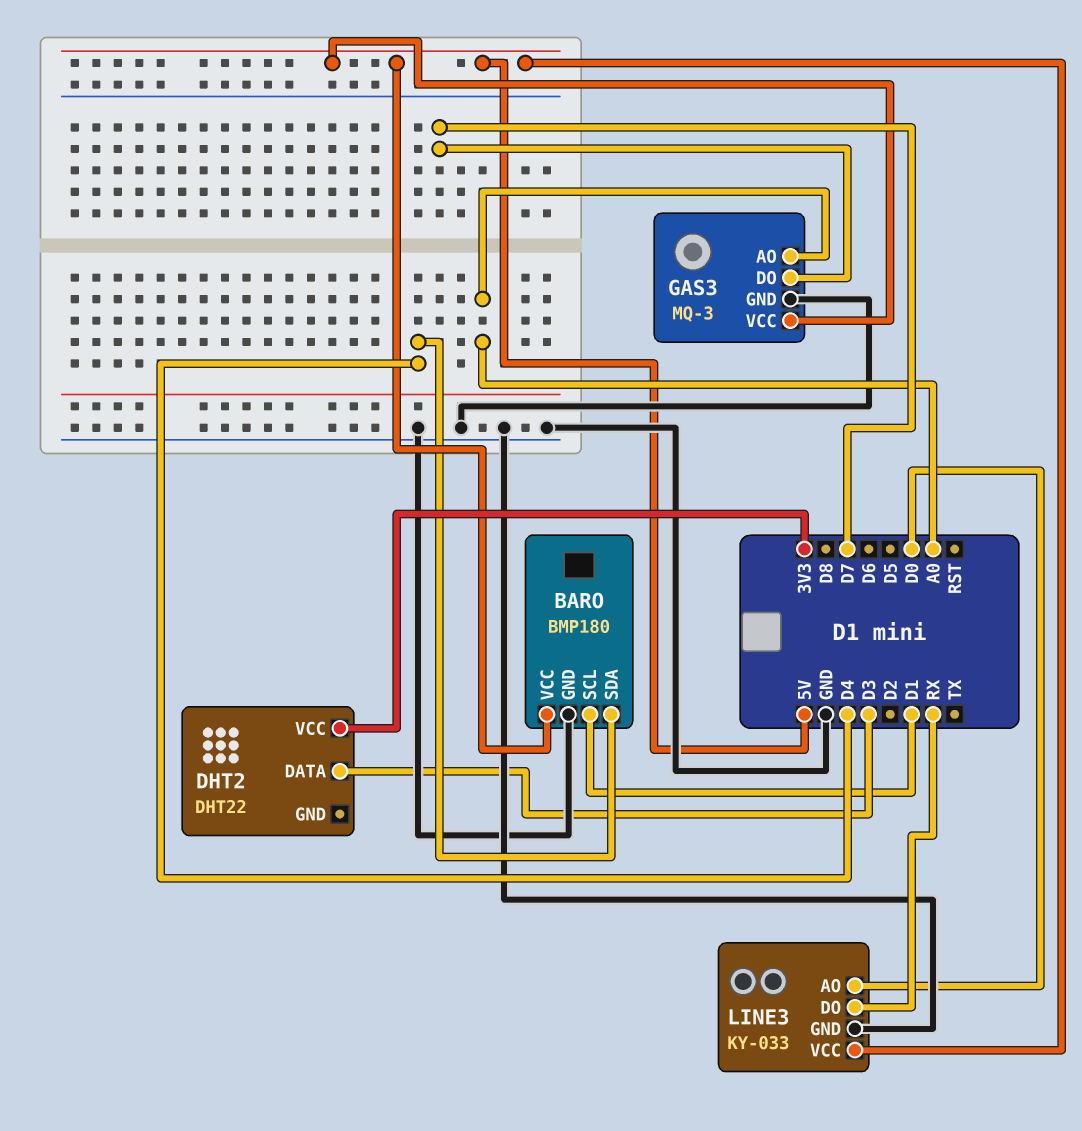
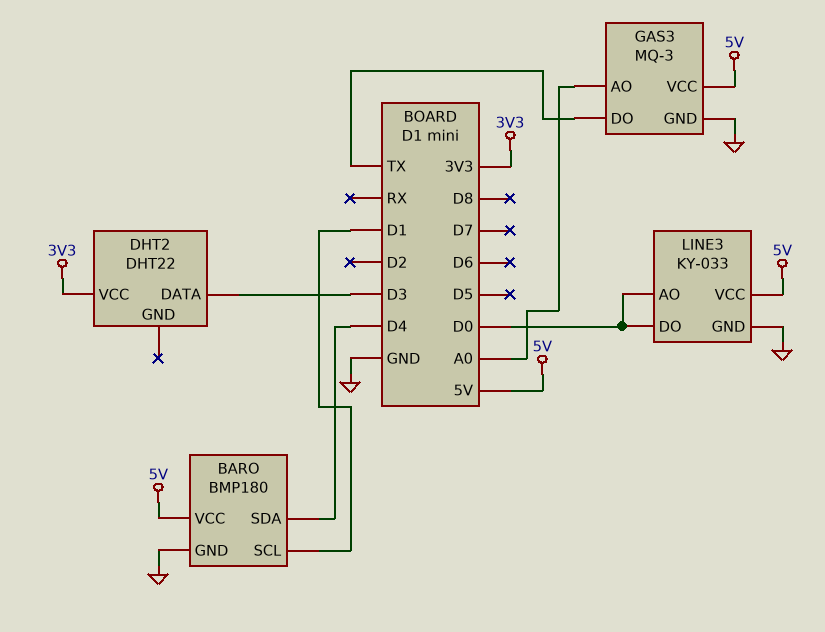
GAS3 pin DO: D7 -> TX
LINE3 pin DO: RX -> D0

